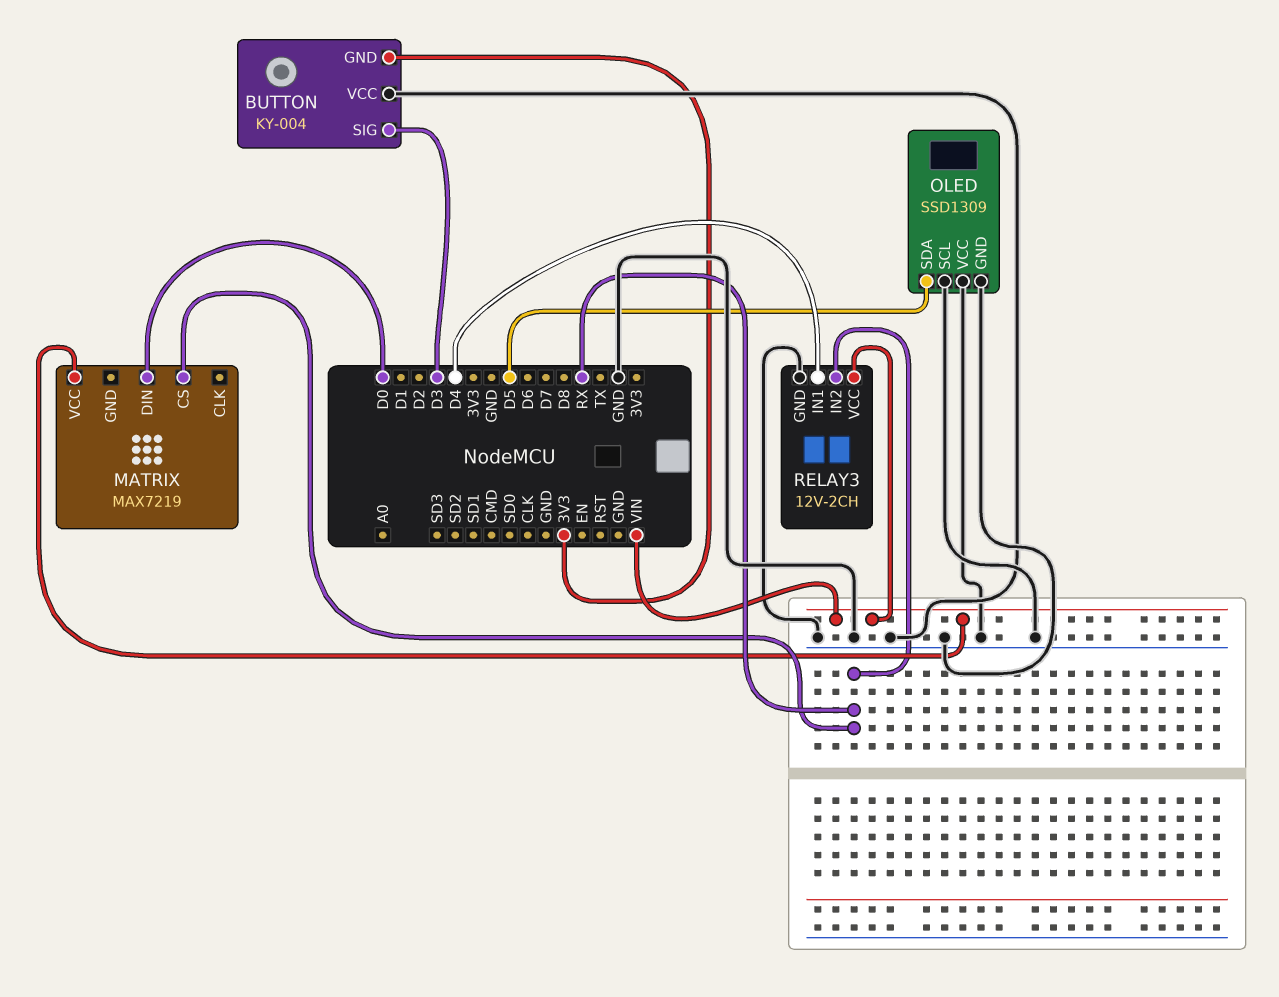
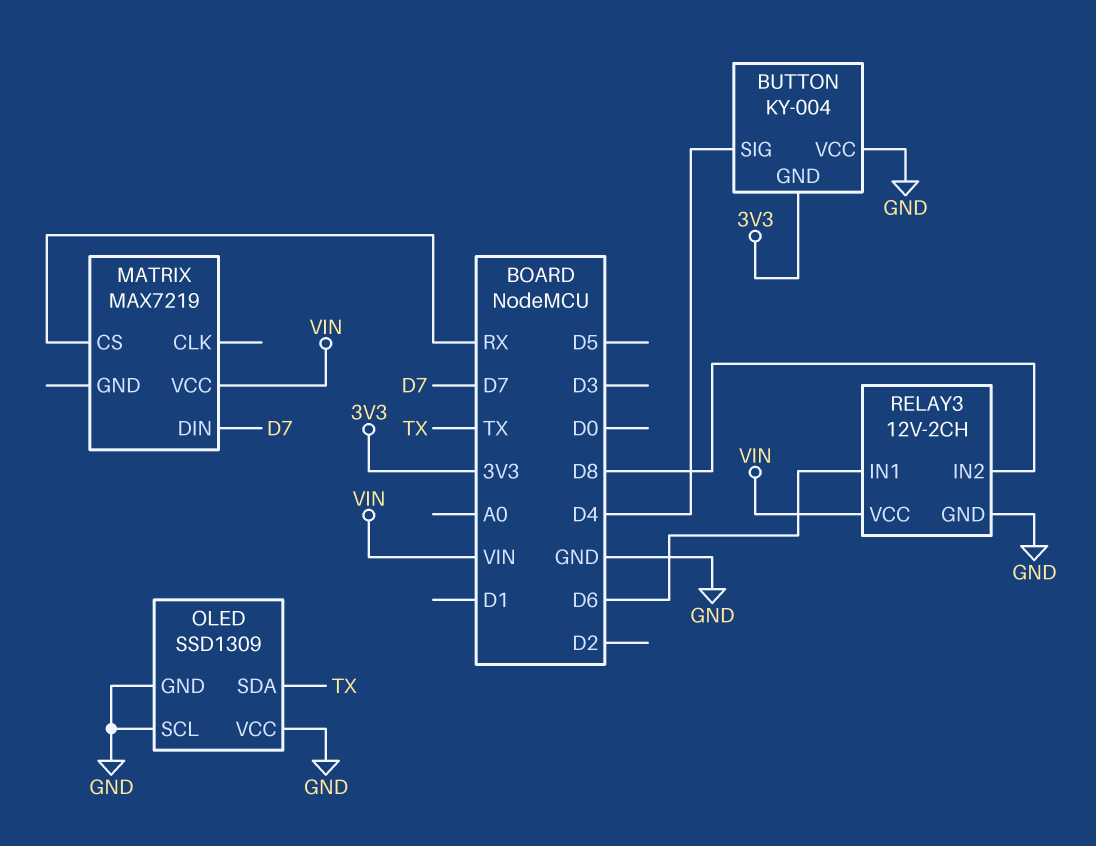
BUTTON pin SIG: D3 -> D4
MATRIX pin DIN: D0 -> D7
OLED pin SDA: D5 -> TX
RELAY3 pin IN1: D4 -> D6
RELAY3 pin IN2: RX -> D8

